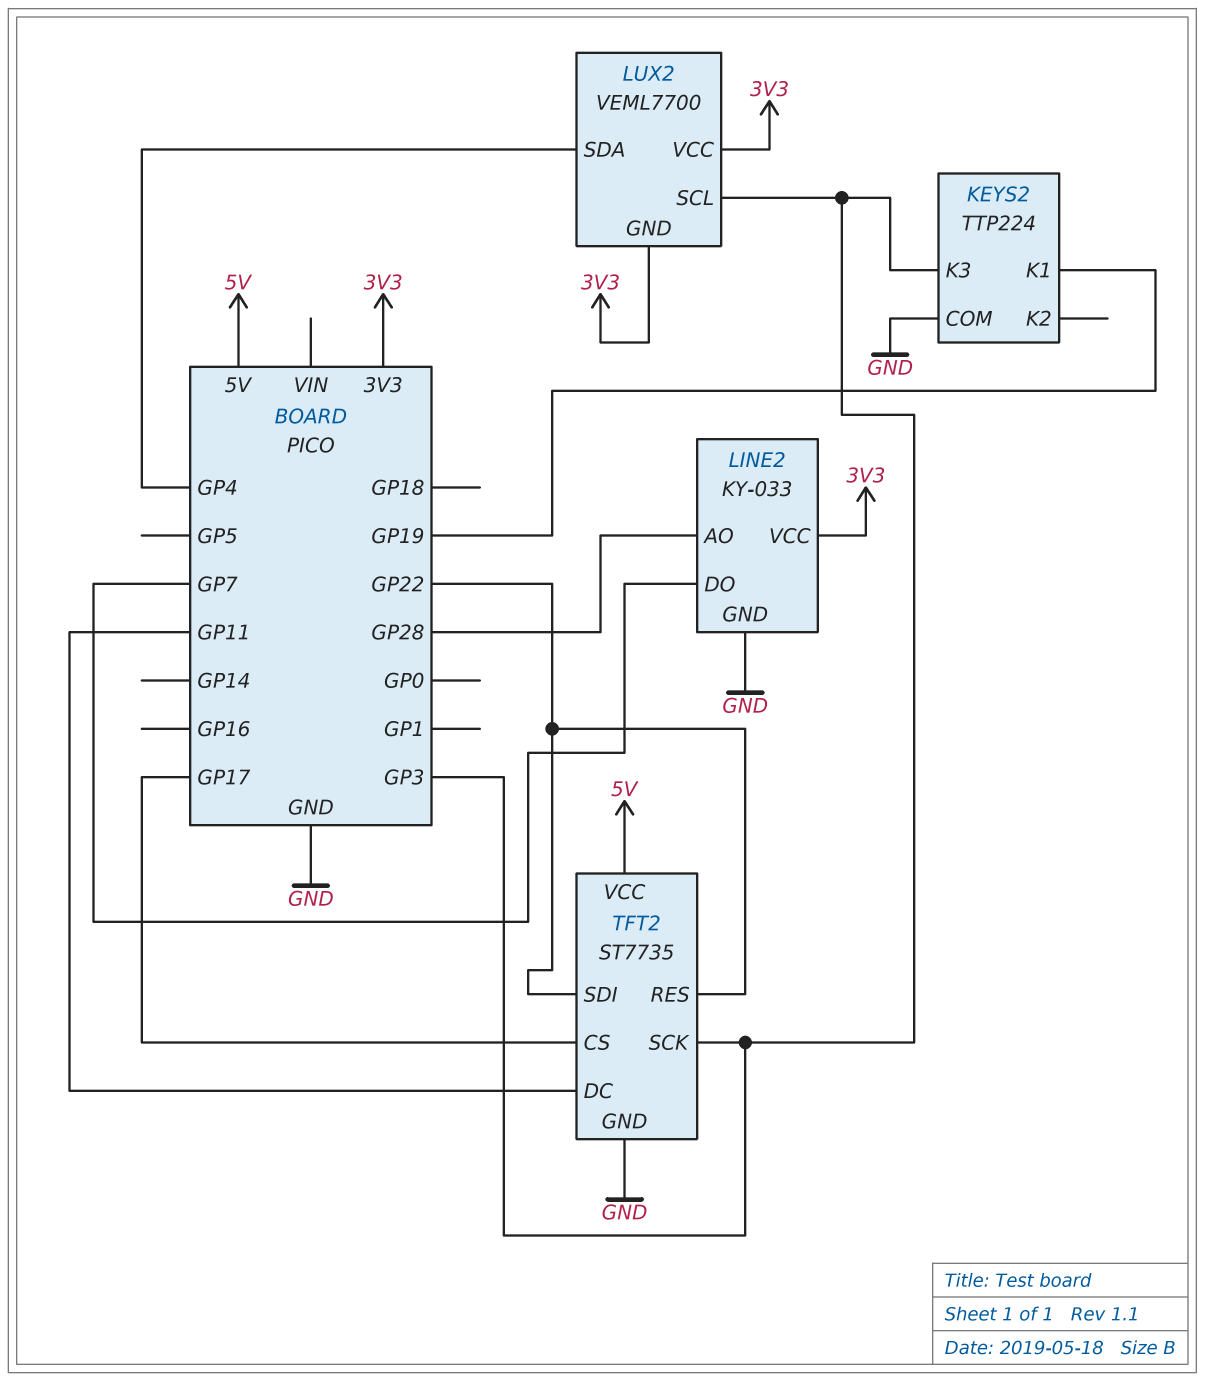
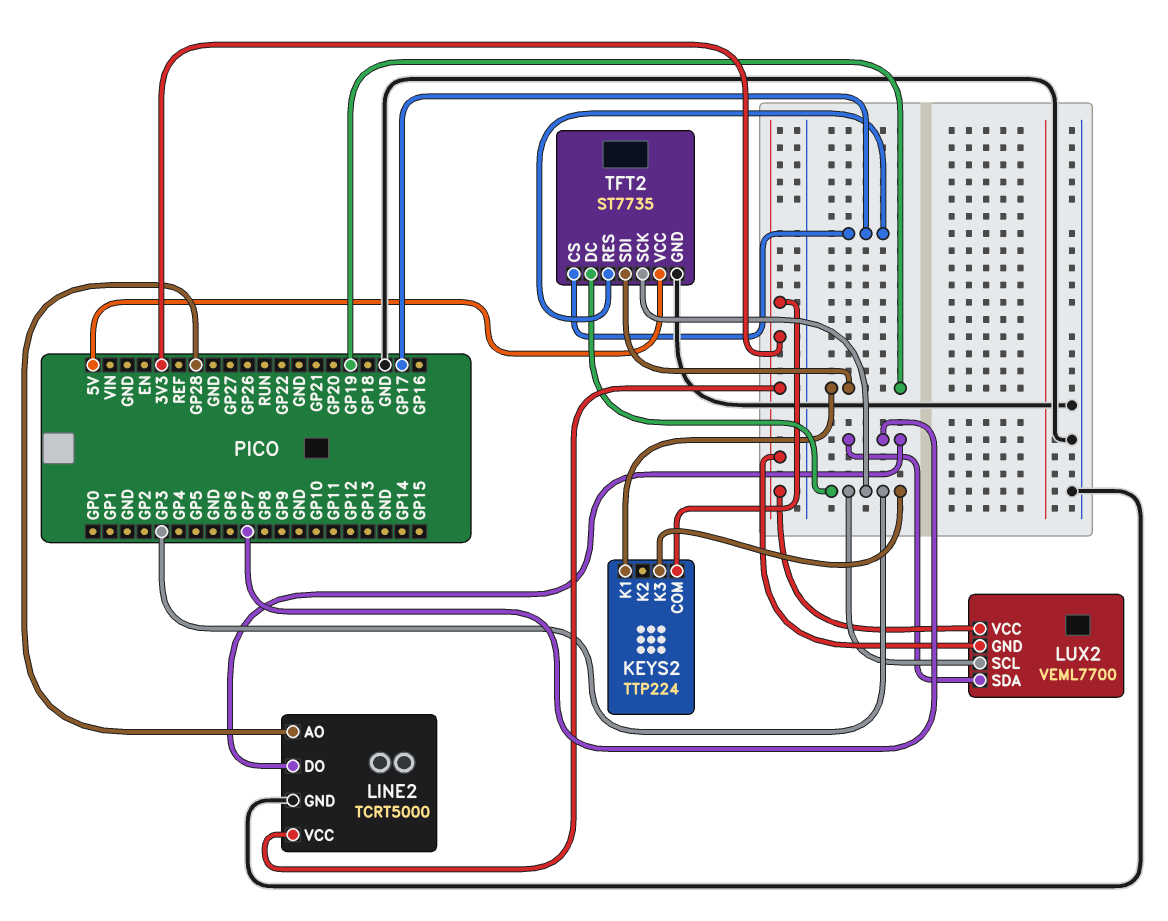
KEYS2 pin COM: GND -> 3V3
LINE2: KY-033 -> TCRT5000
LUX2 pin SDA: GP4 -> GP7
TFT2 pin DC: GP11 -> GP3
TFT2 pin RES: GP22 -> GP17
TFT2 pin SDI: GP22 -> GP19

